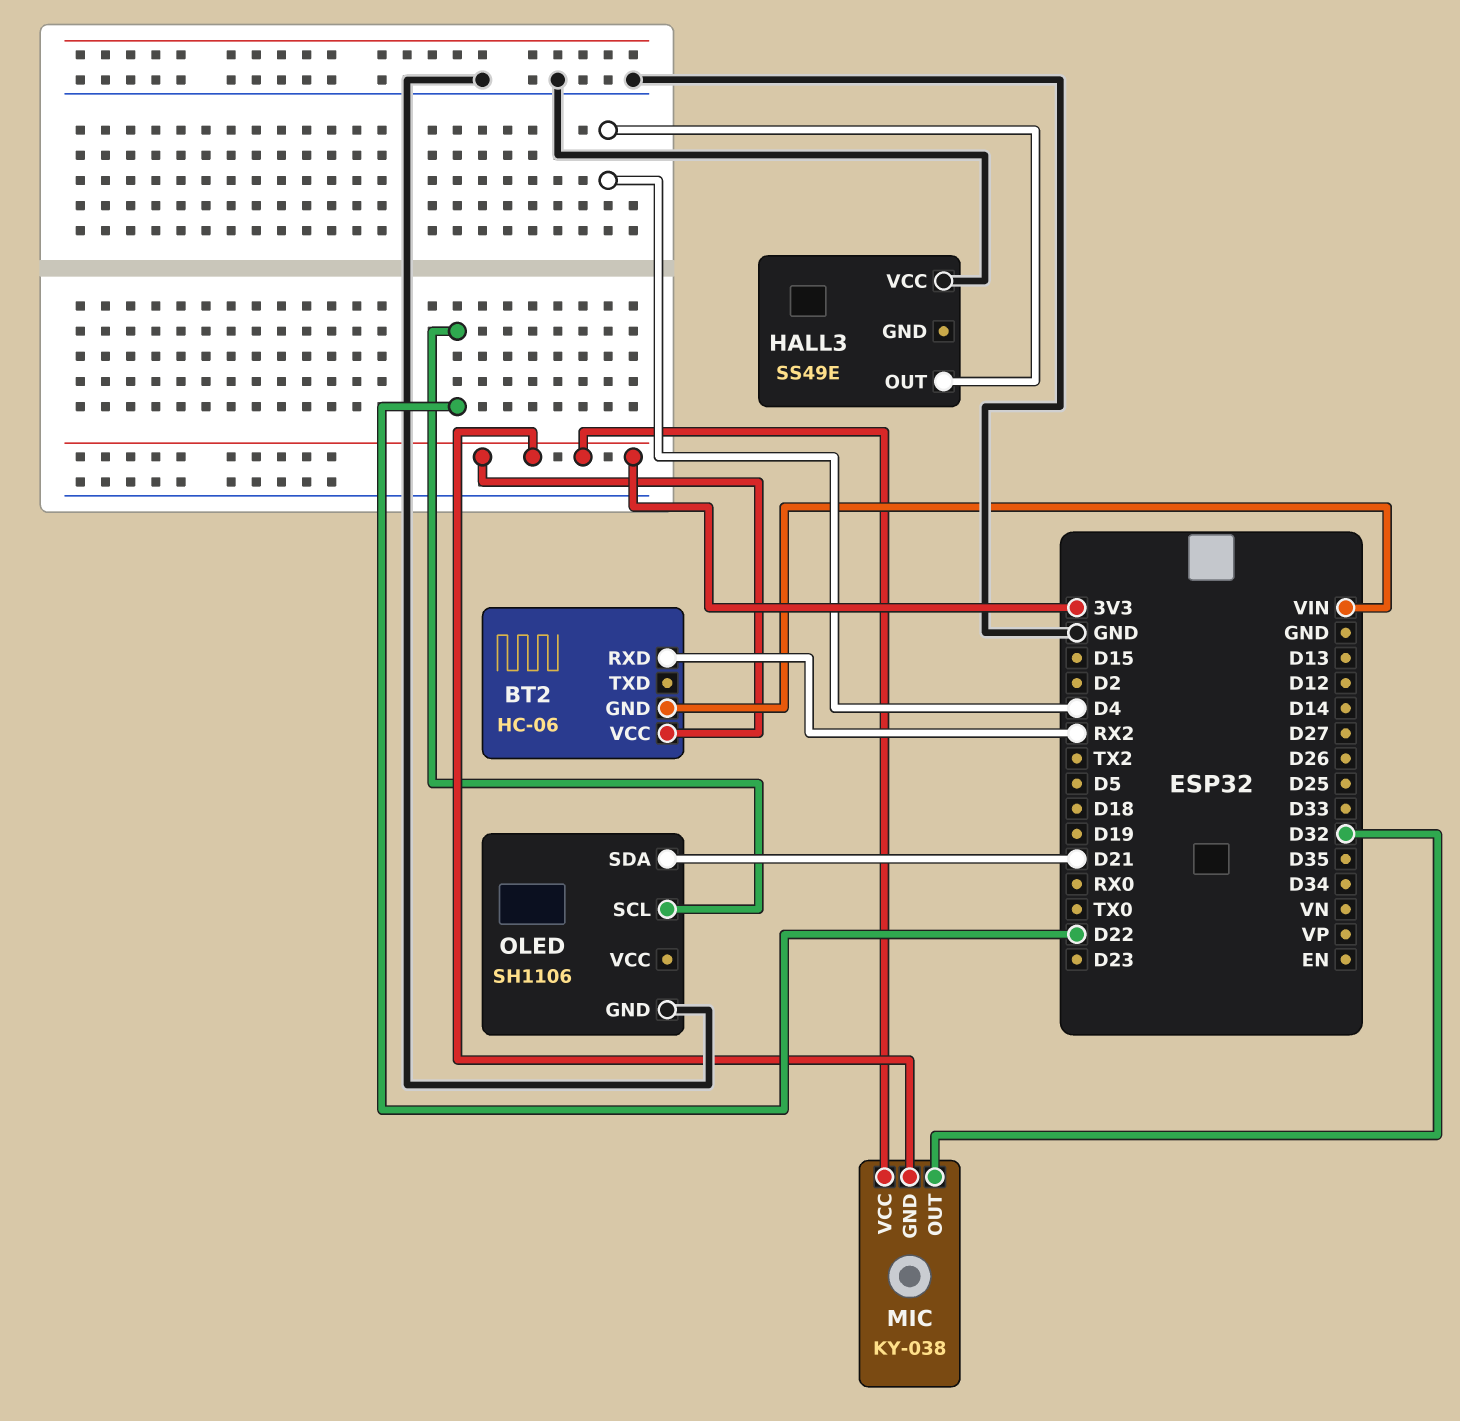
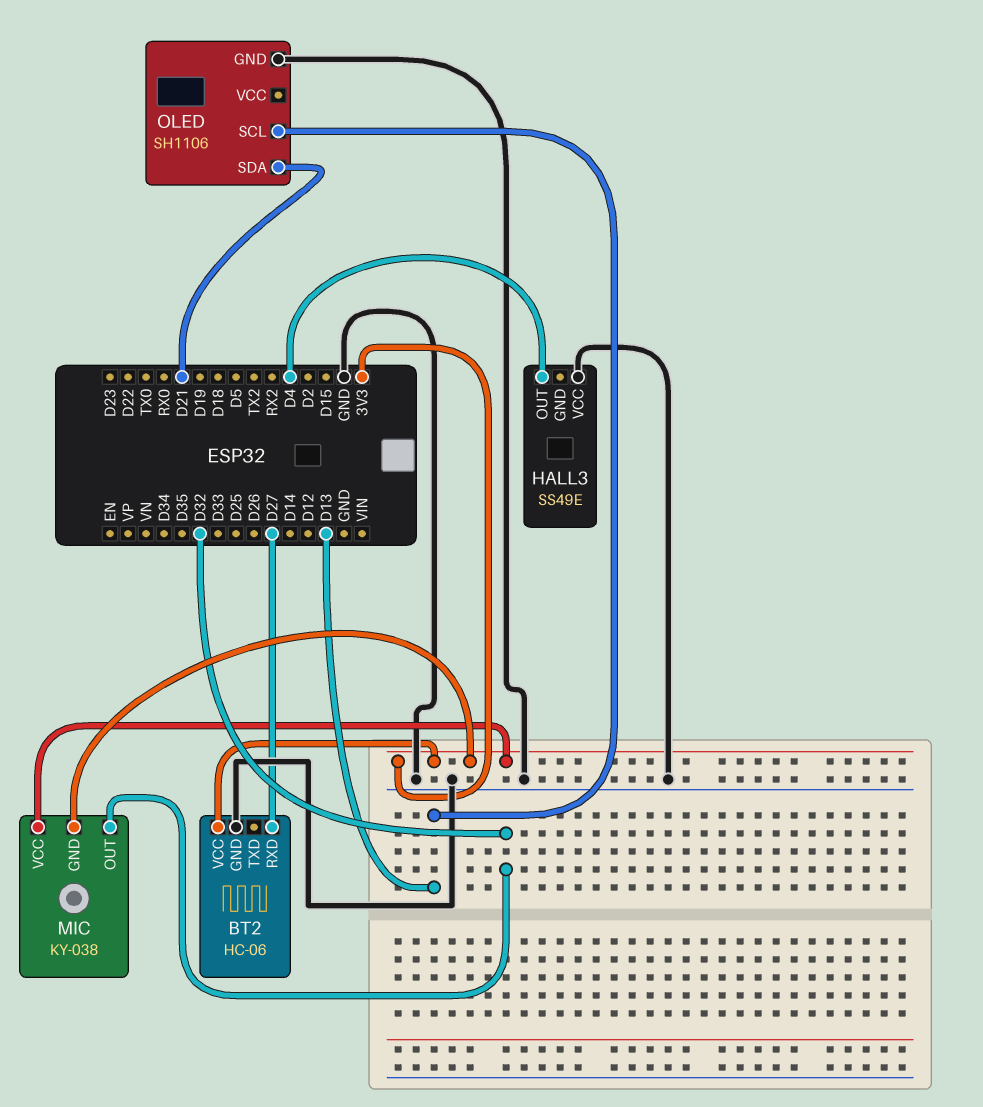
BT2 pin GND: VIN -> GND
BT2 pin RXD: RX2 -> D27
OLED pin SCL: D22 -> D13

